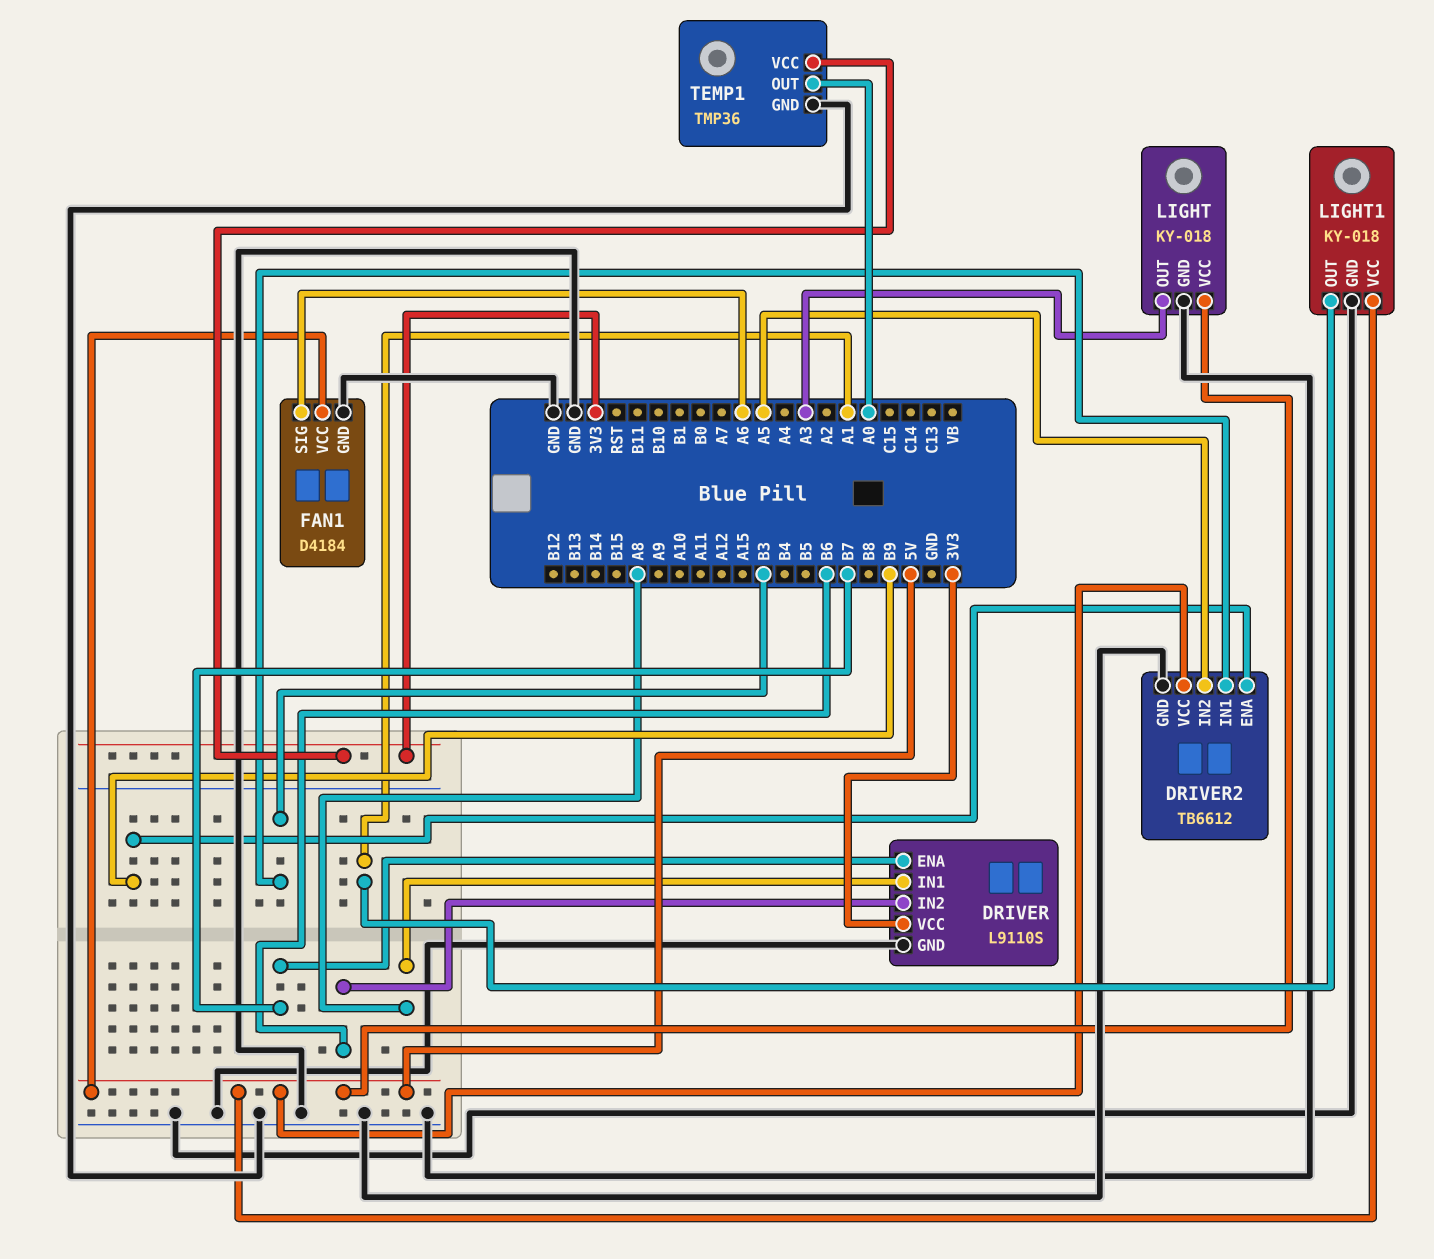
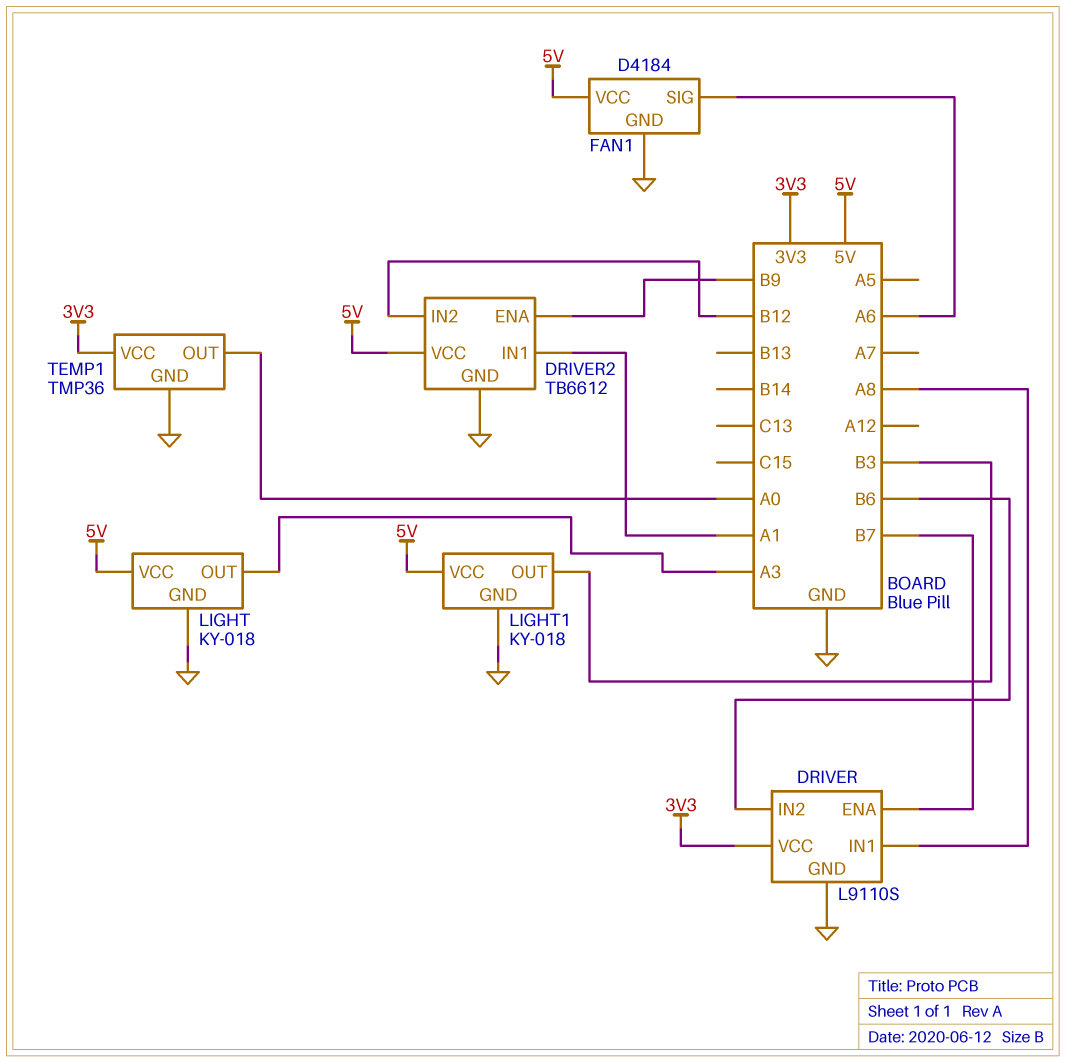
DRIVER2 pin IN1: B3 -> A1
DRIVER2 pin IN2: A5 -> B12
LIGHT1 pin OUT: A1 -> B3

